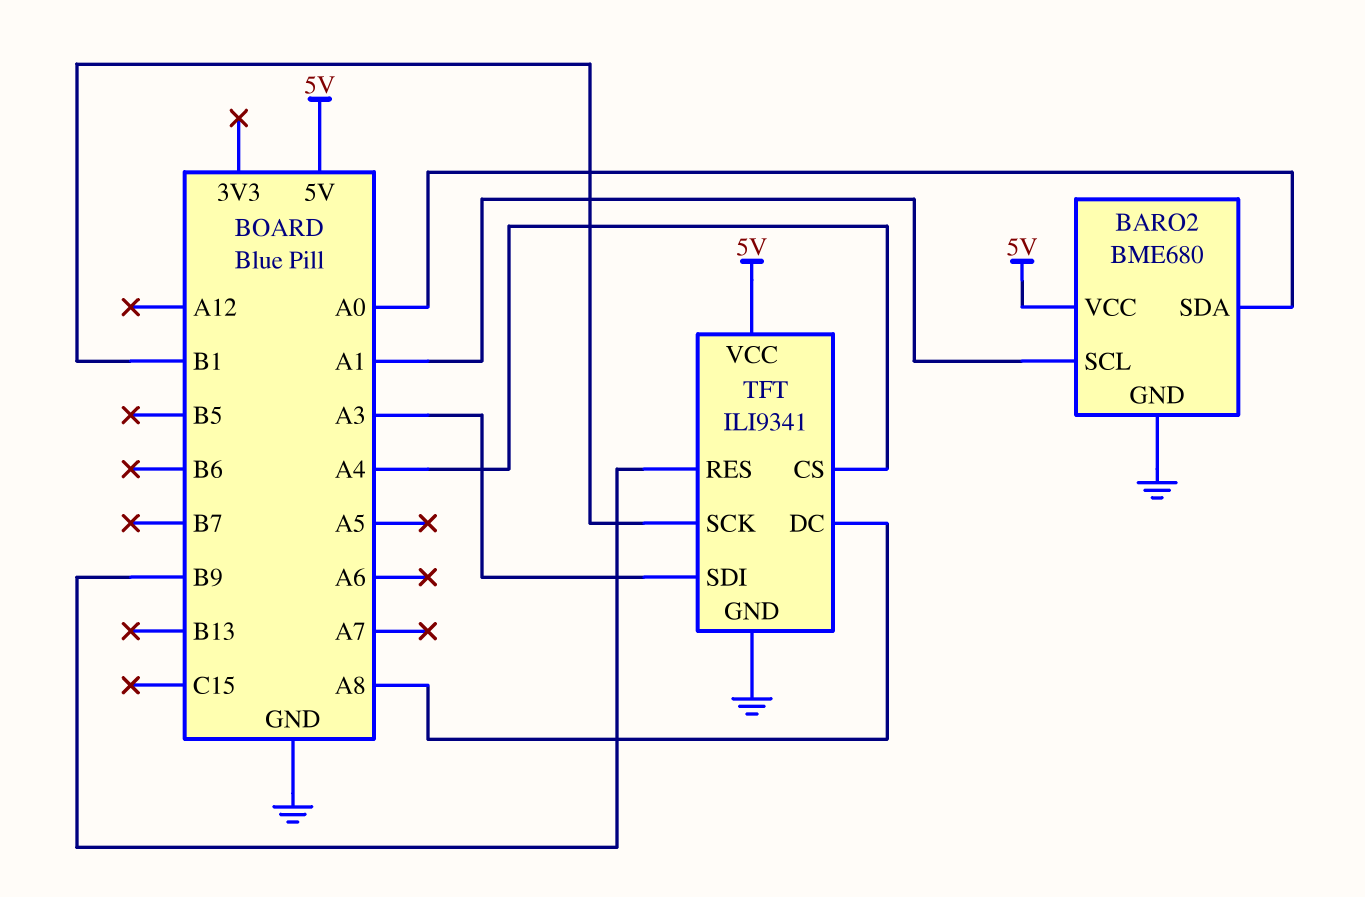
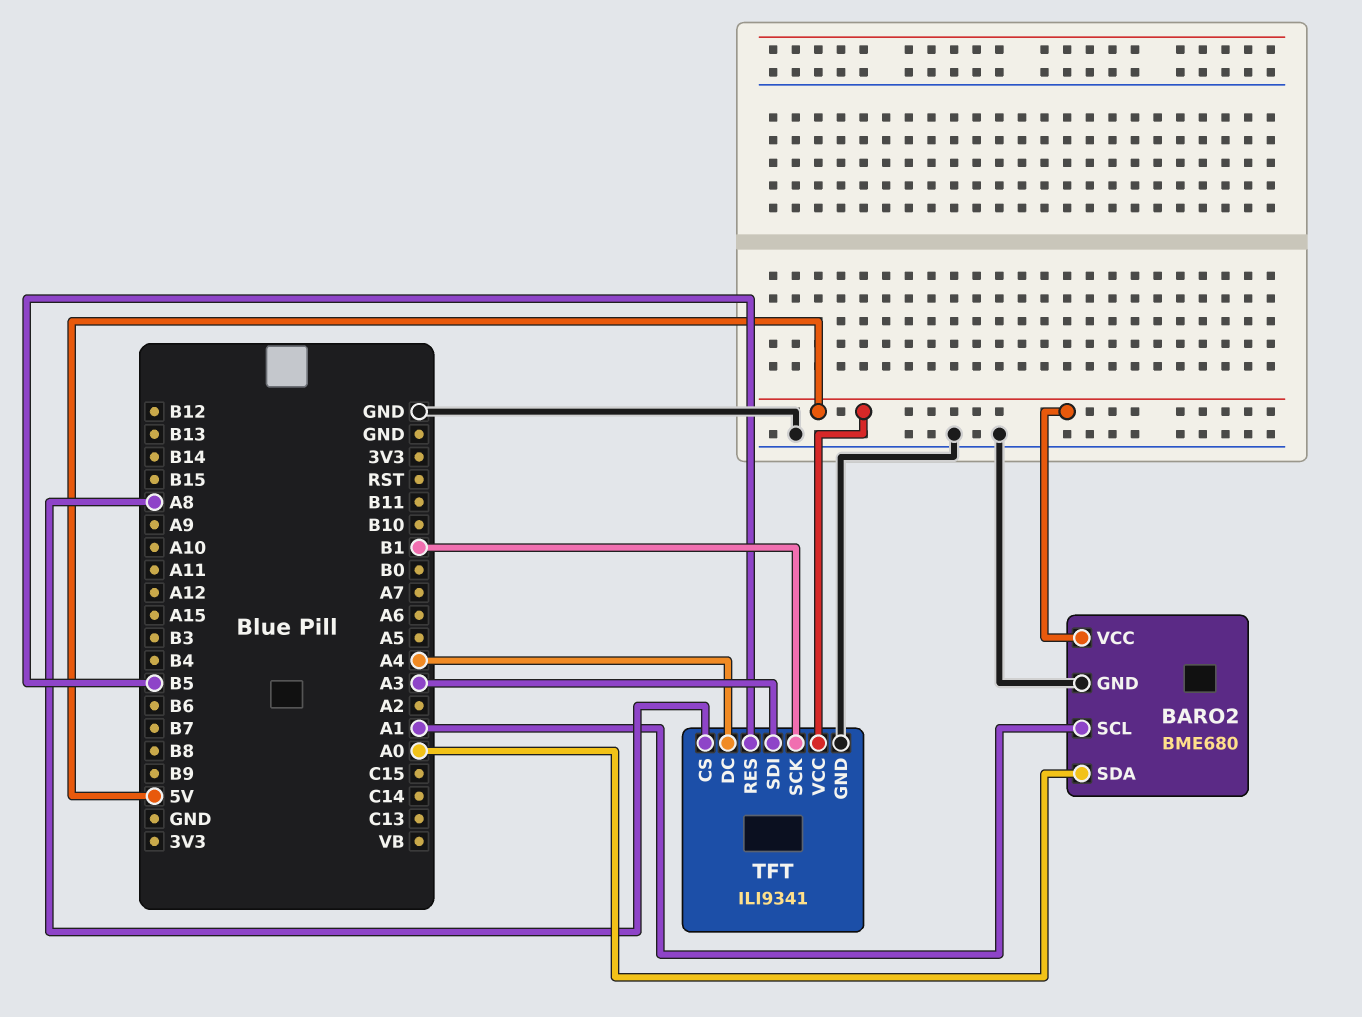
TFT pin CS: A4 -> A8
TFT pin DC: A8 -> A4
TFT pin RES: B9 -> B5

